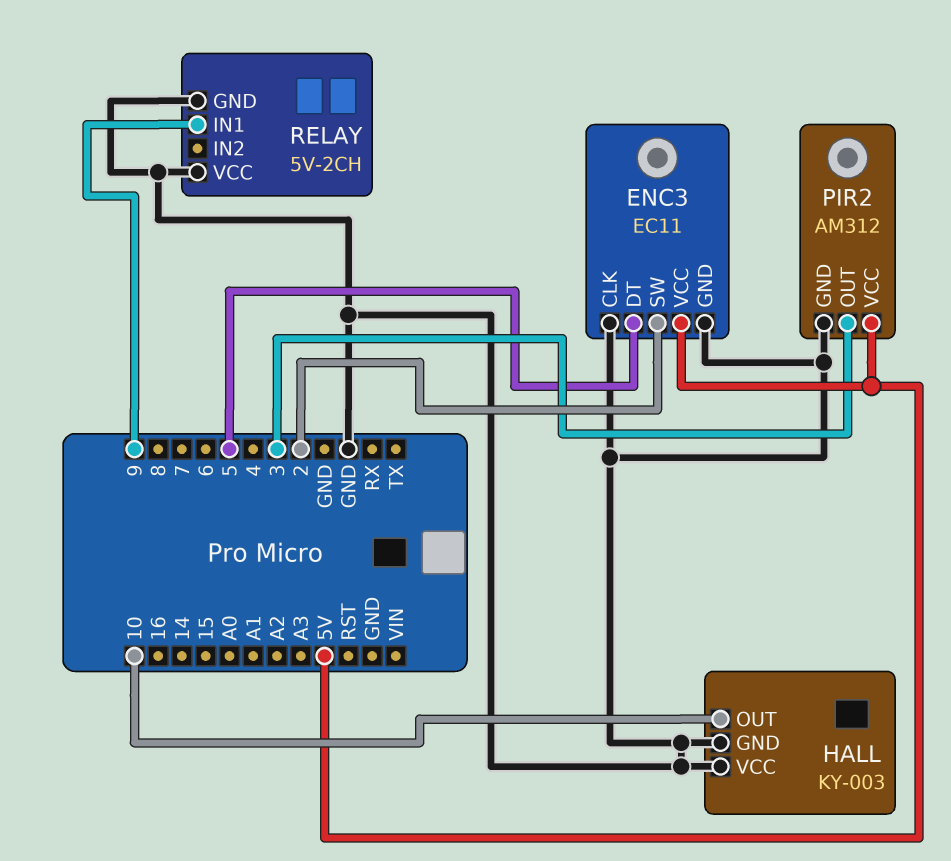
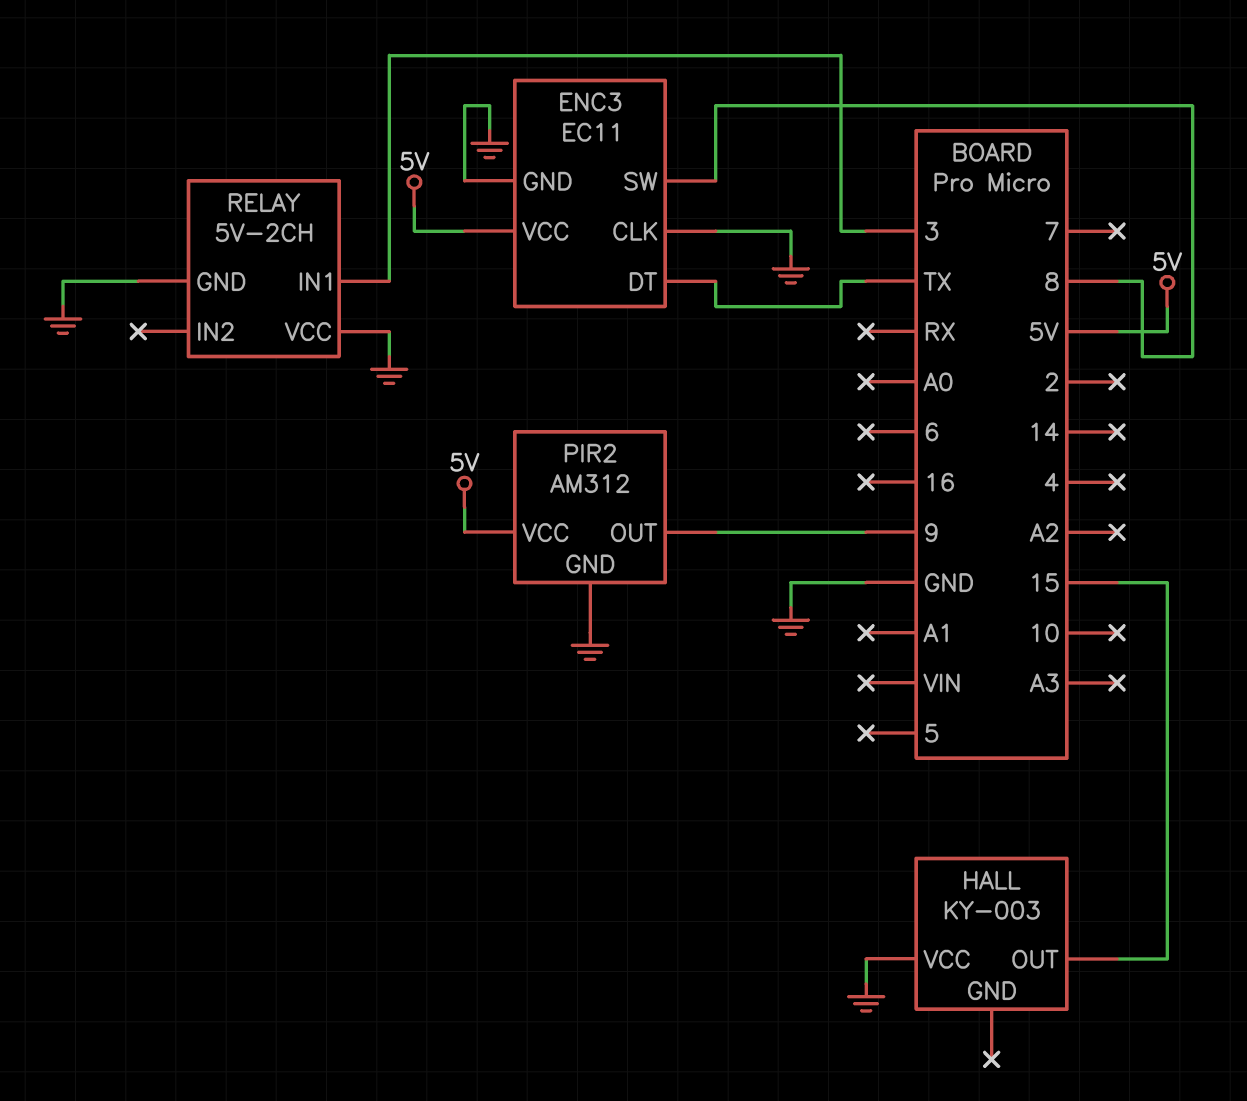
ENC3 pin DT: 5 -> TX
ENC3 pin SW: 2 -> 8
HALL pin GND: GND -> none
HALL pin OUT: 10 -> 15
PIR2 pin OUT: 3 -> 9
RELAY pin IN1: 9 -> 3

